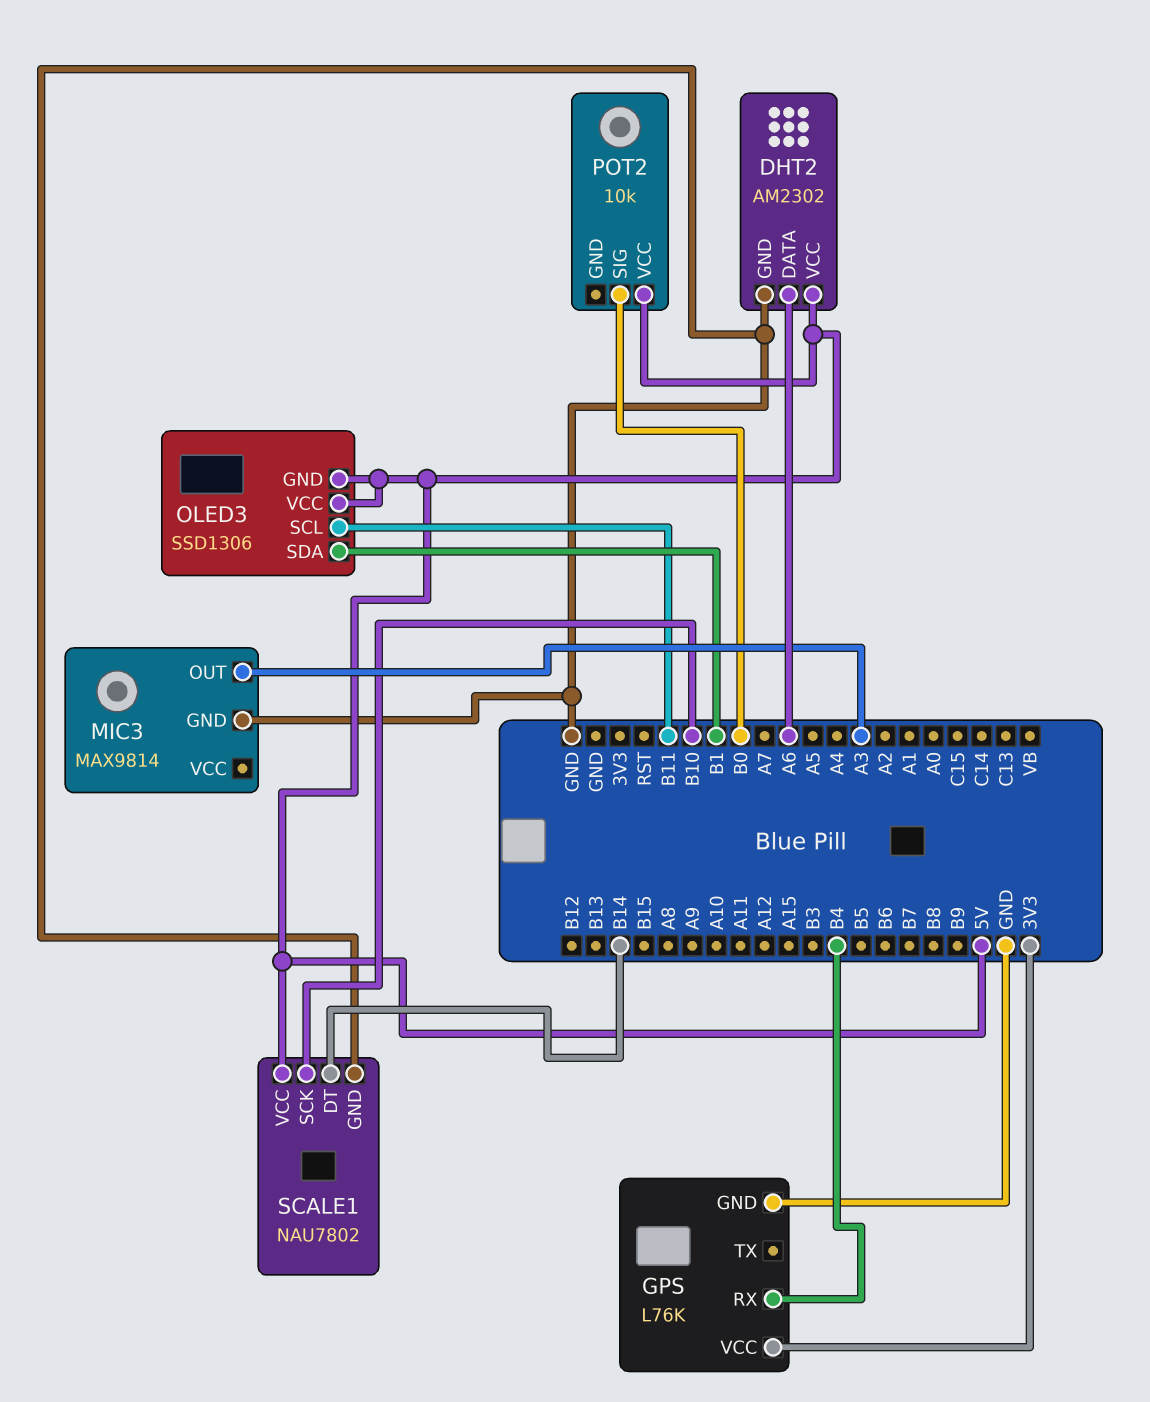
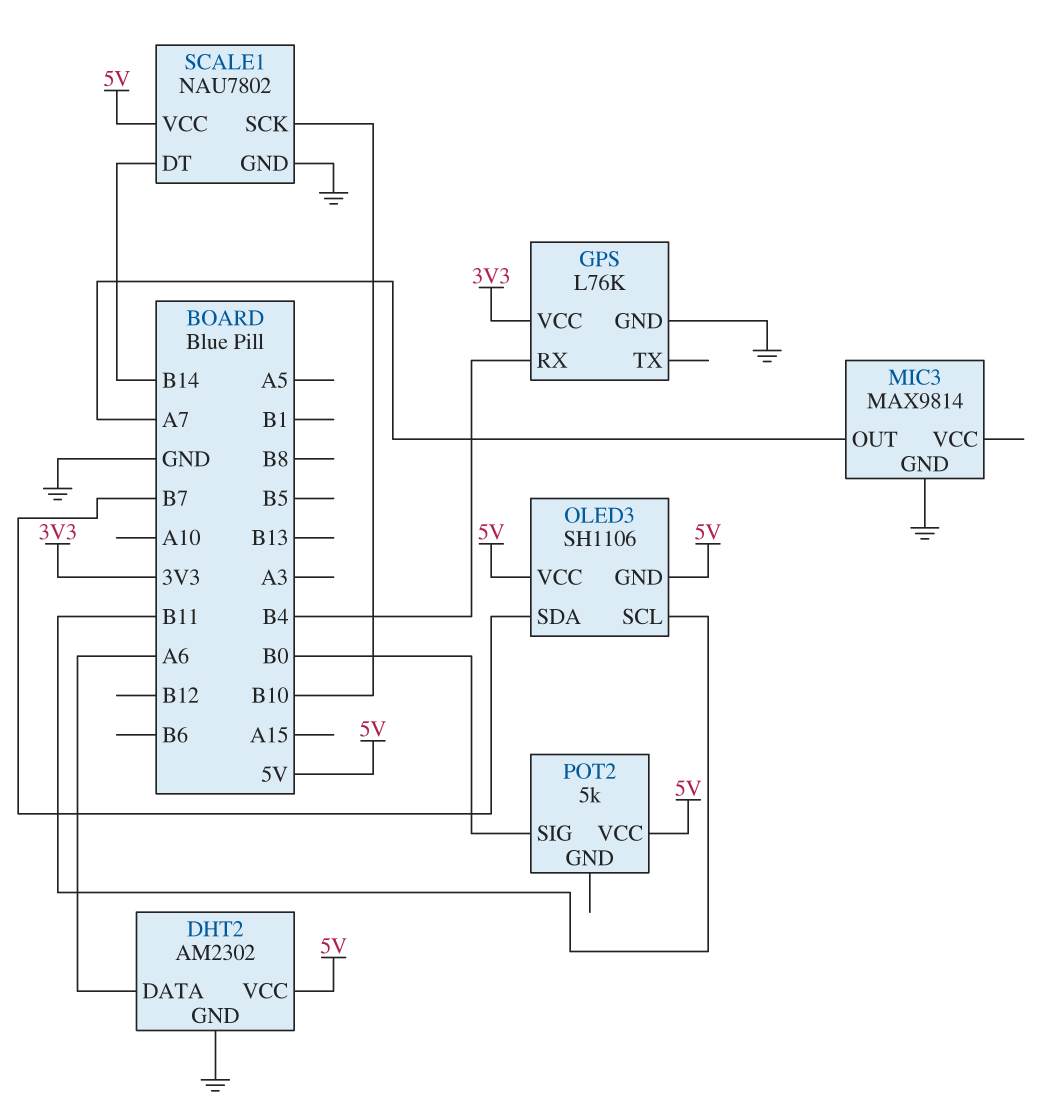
MIC3 pin OUT: A3 -> A7
OLED3: SSD1306 -> SH1106
OLED3 pin SDA: B1 -> B7
POT2: 10k -> 5k

